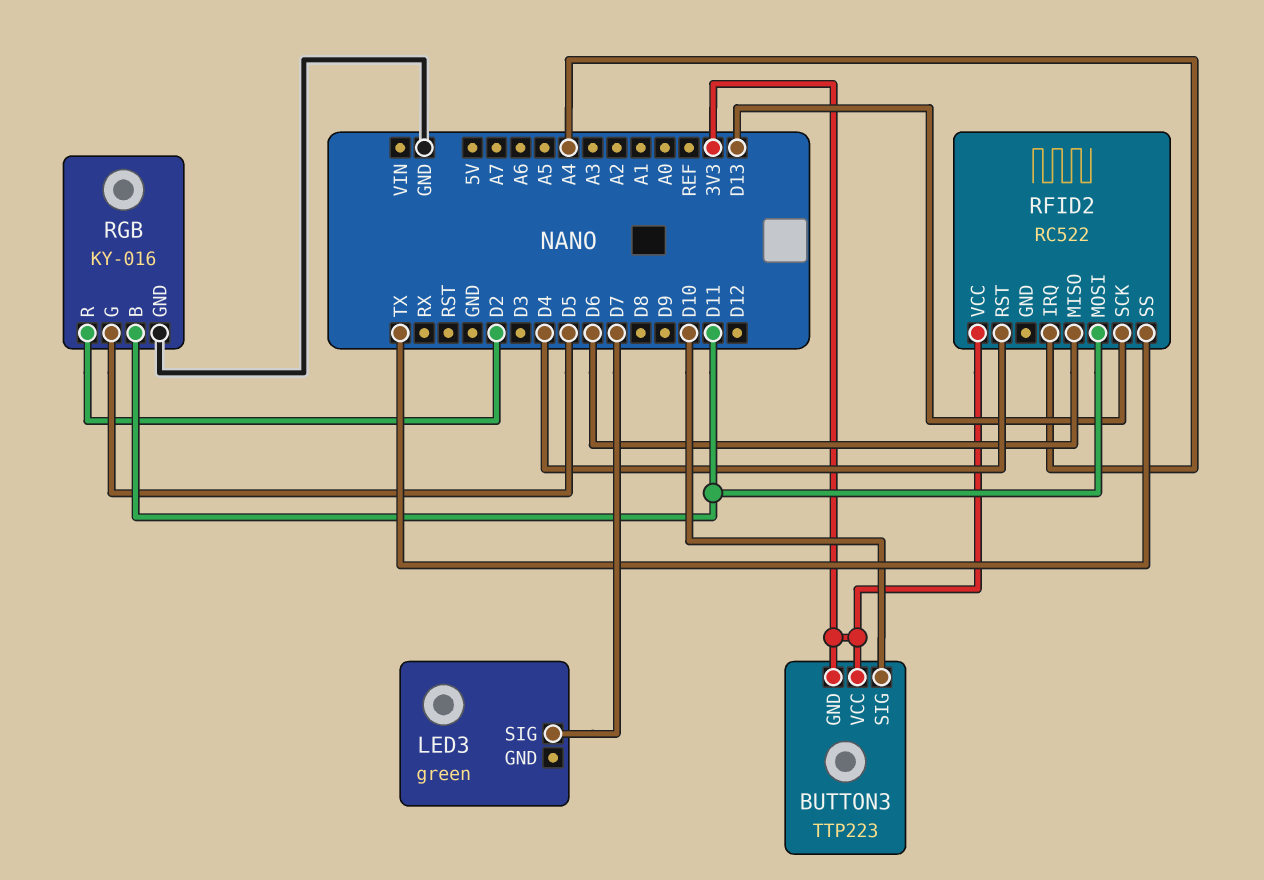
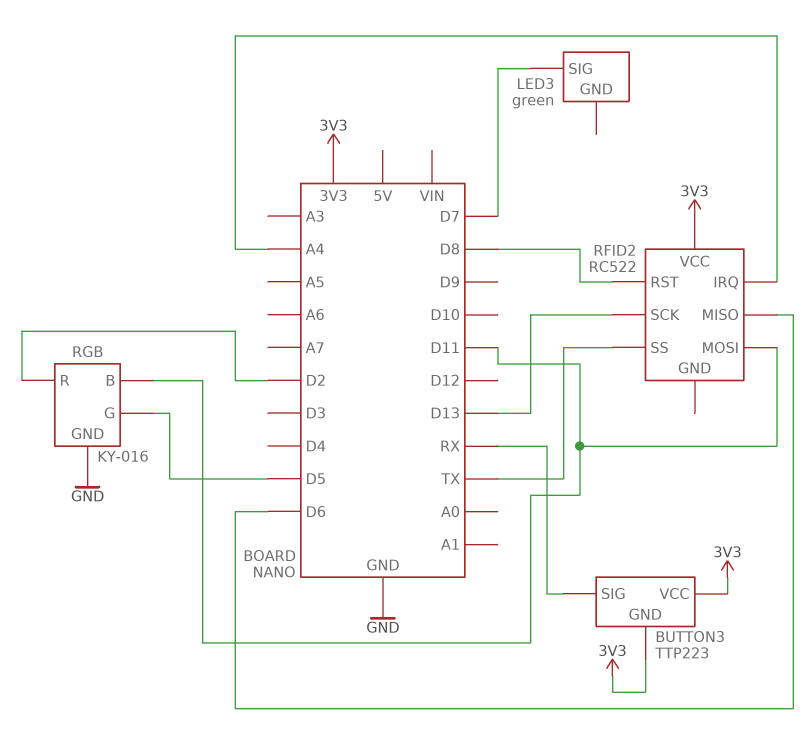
BUTTON3 pin SIG: D10 -> RX
RFID2 pin RST: D4 -> D8

